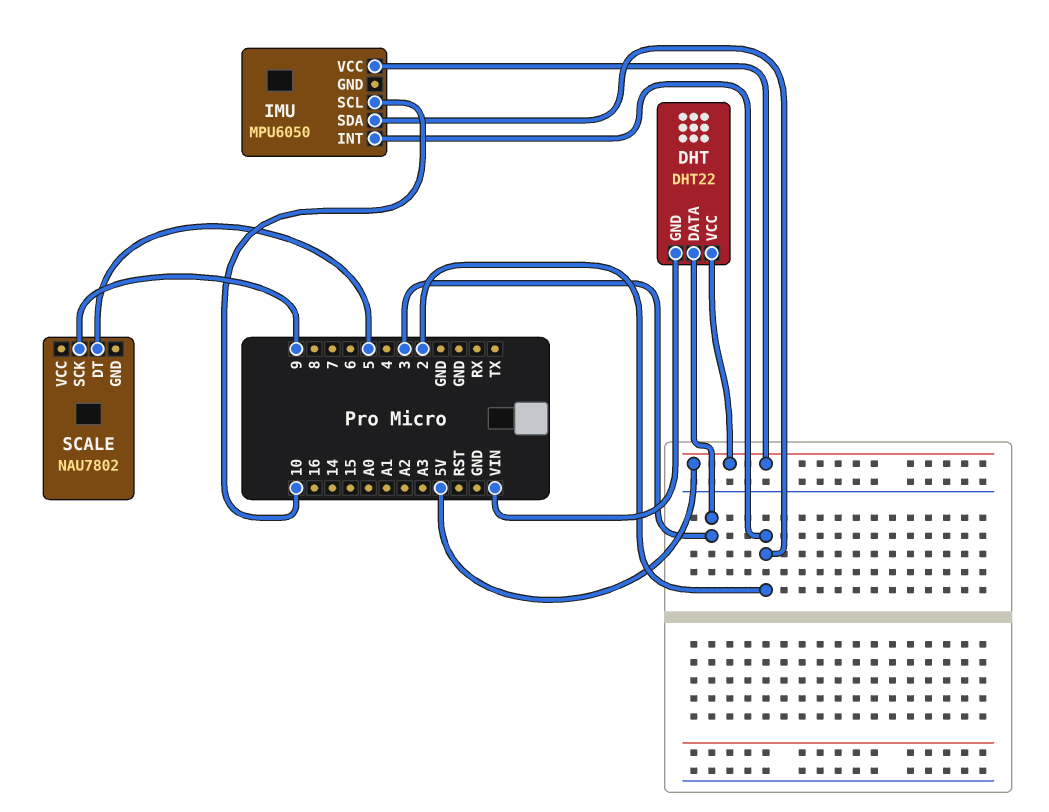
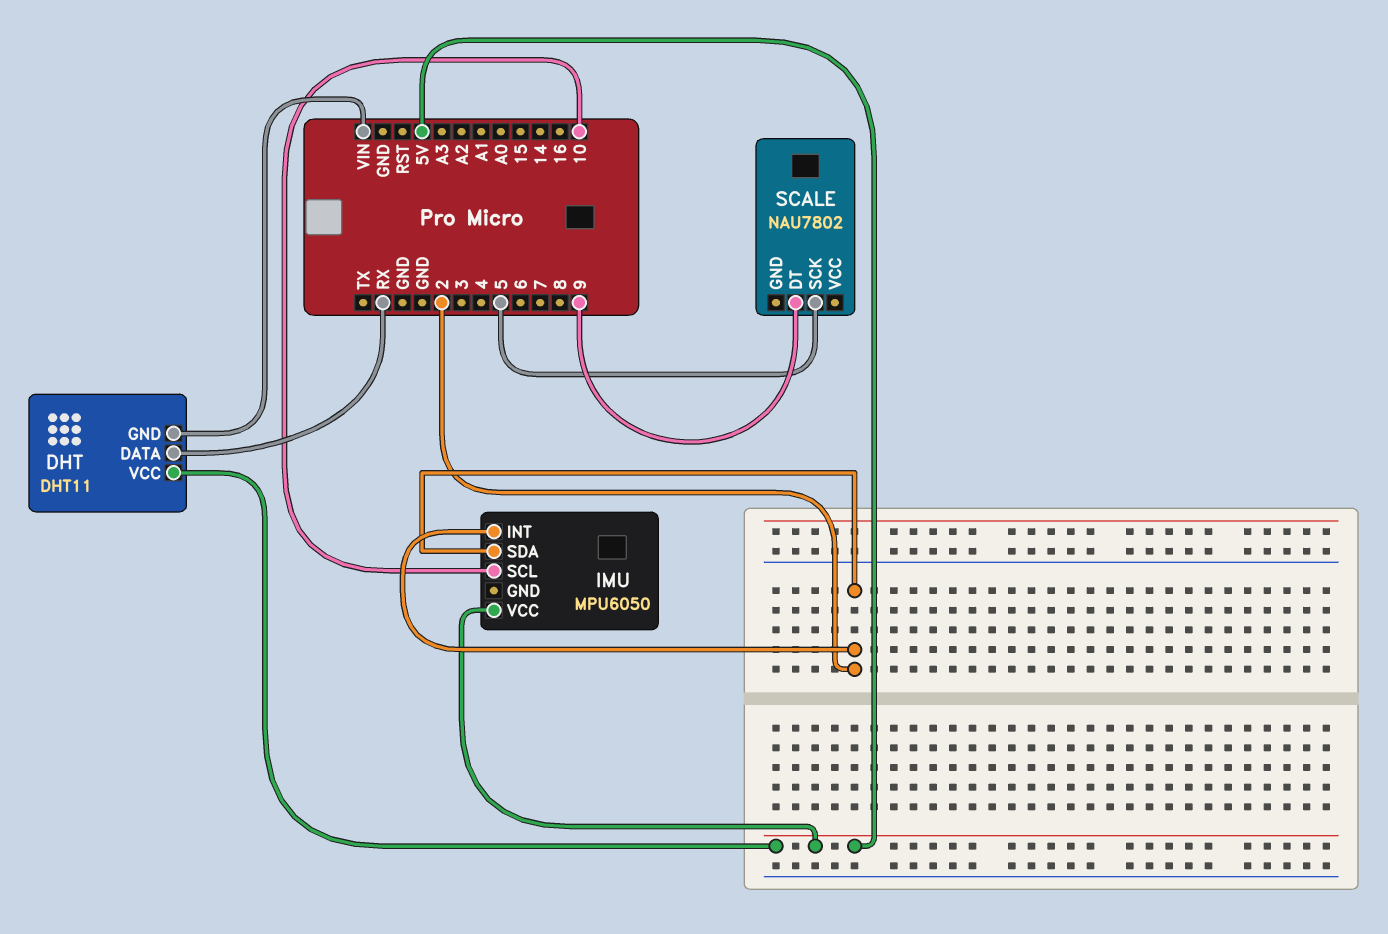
DHT: DHT22 -> DHT11
DHT pin DATA: 3 -> RX
SCALE pin DT: 5 -> 9
SCALE pin SCK: 9 -> 5

